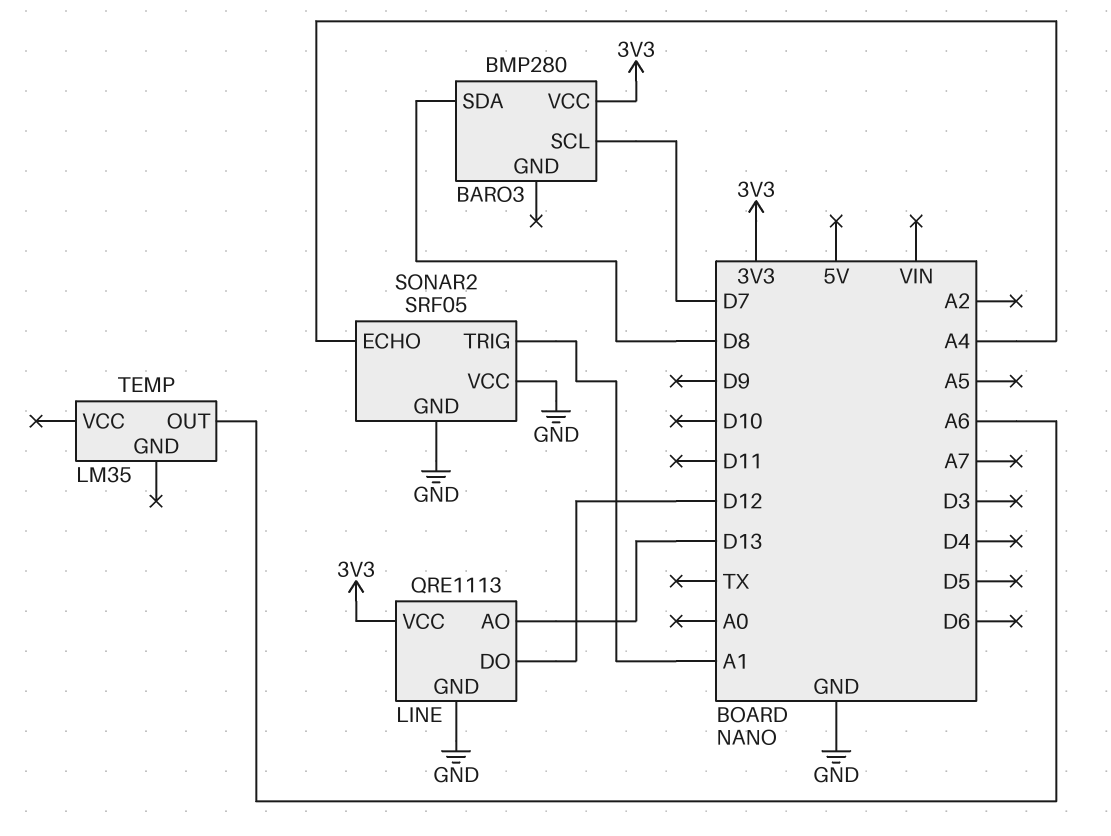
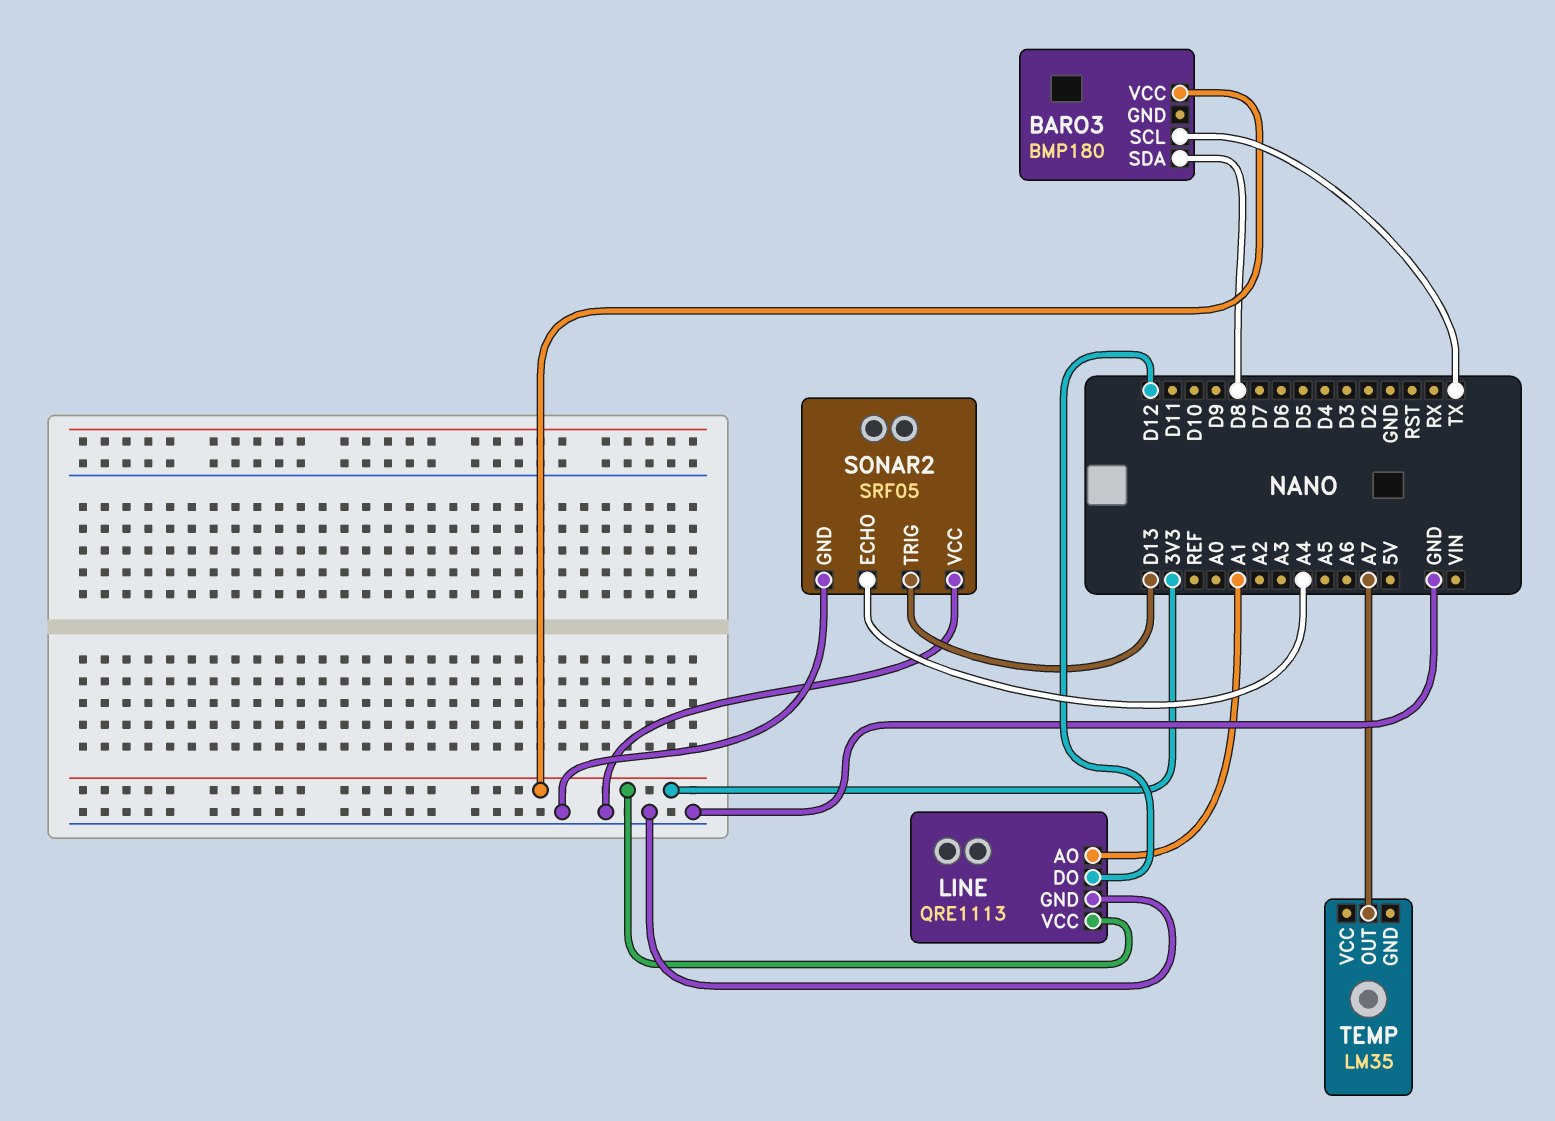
BARO3: BMP280 -> BMP180
BARO3 pin SCL: D7 -> TX
LINE pin AO: D13 -> A1
SONAR2 pin TRIG: A1 -> D13
TEMP pin OUT: A6 -> A7

